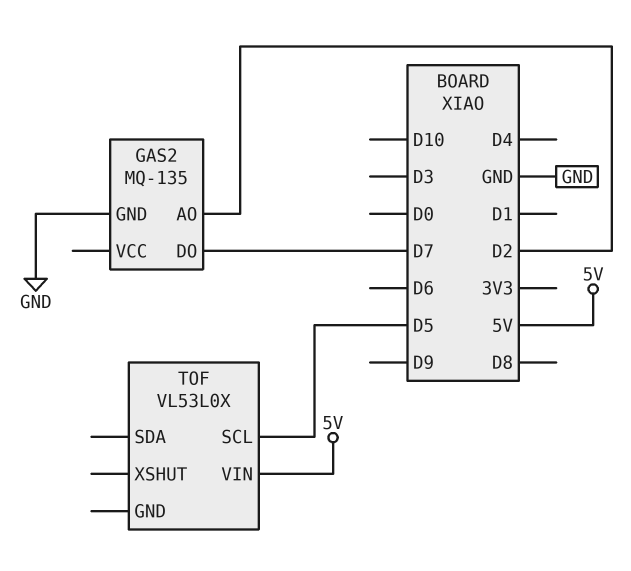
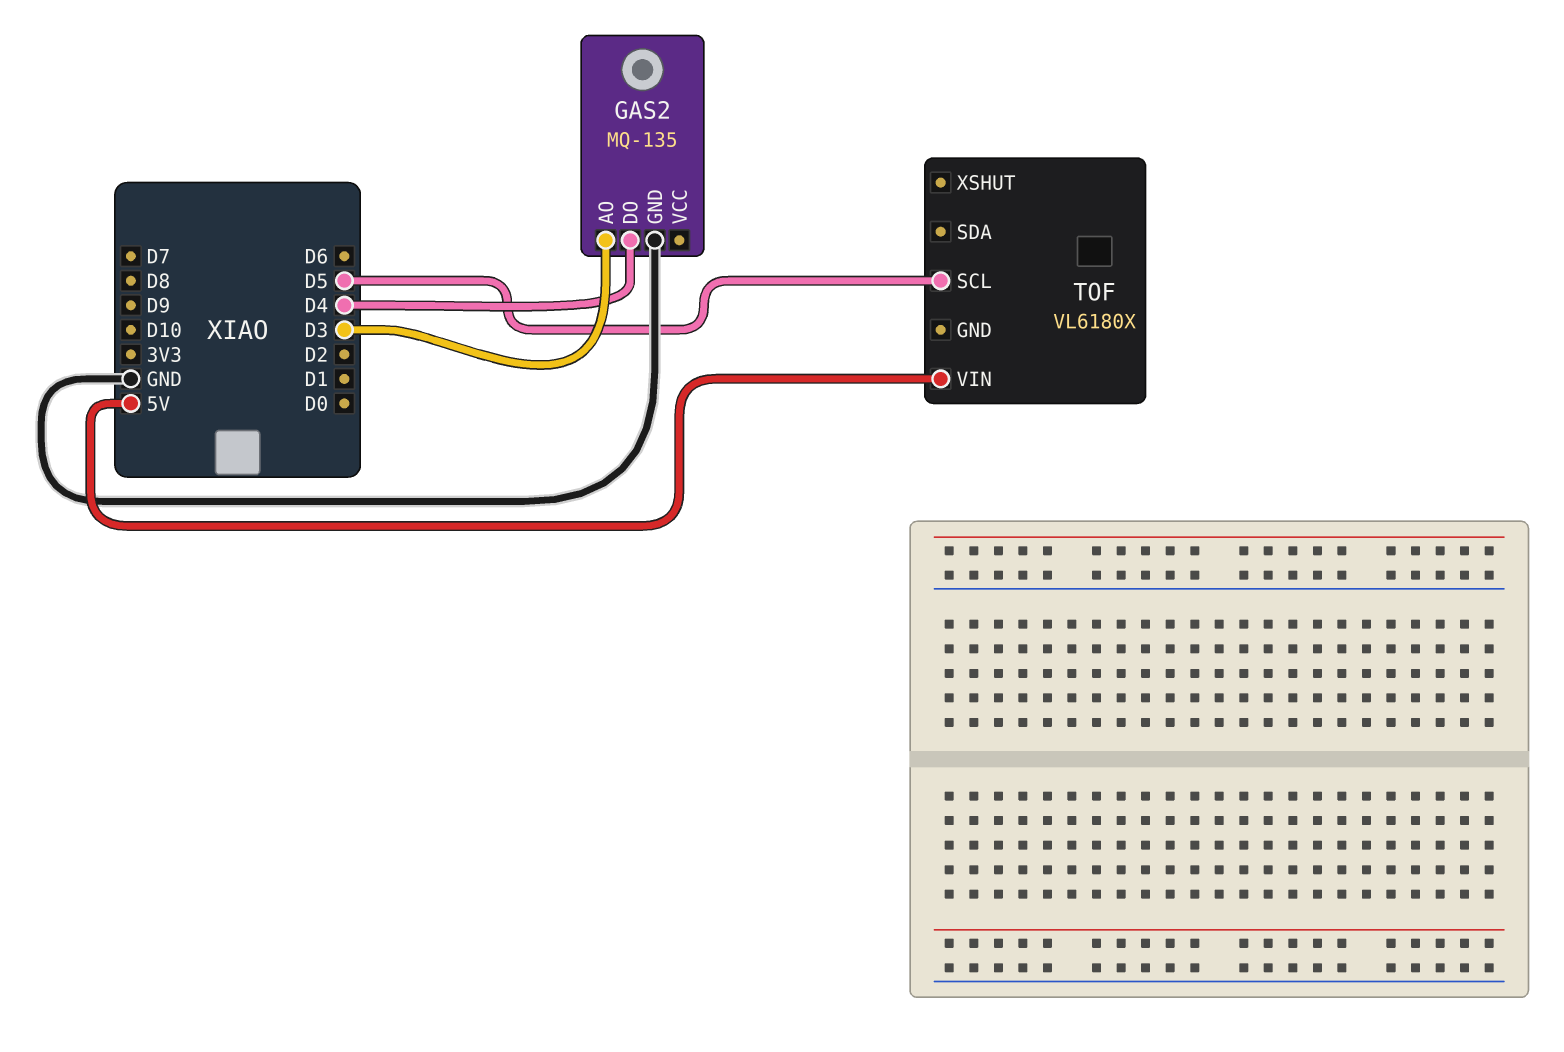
GAS2 pin AO: D2 -> D3
GAS2 pin DO: D7 -> D4
TOF: VL53L0X -> VL6180X

